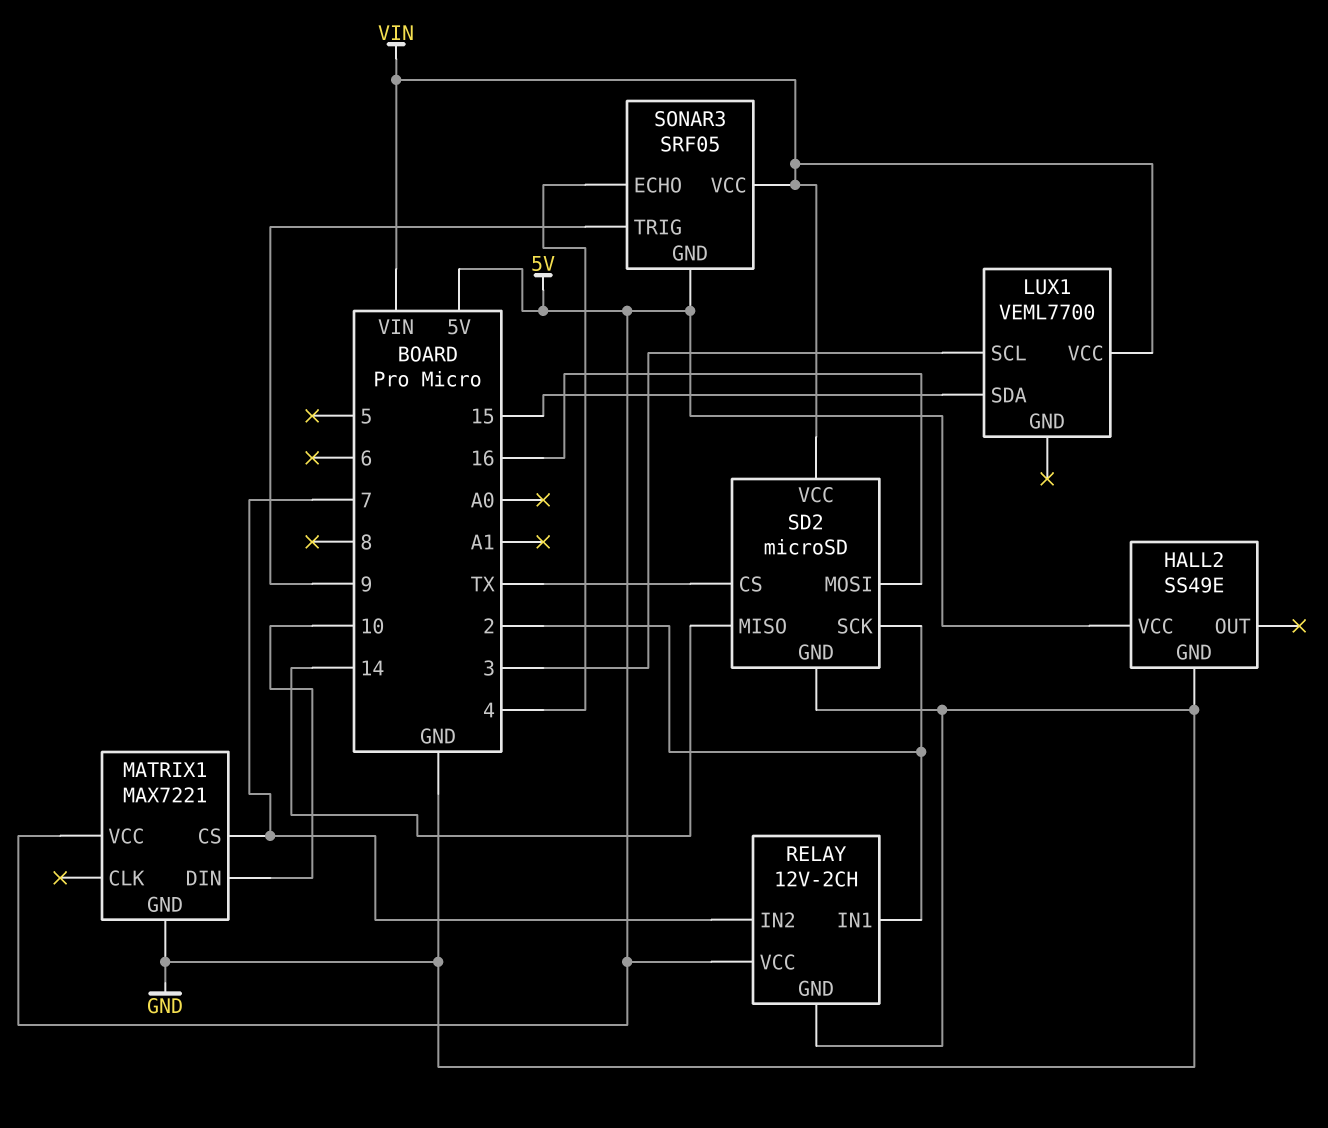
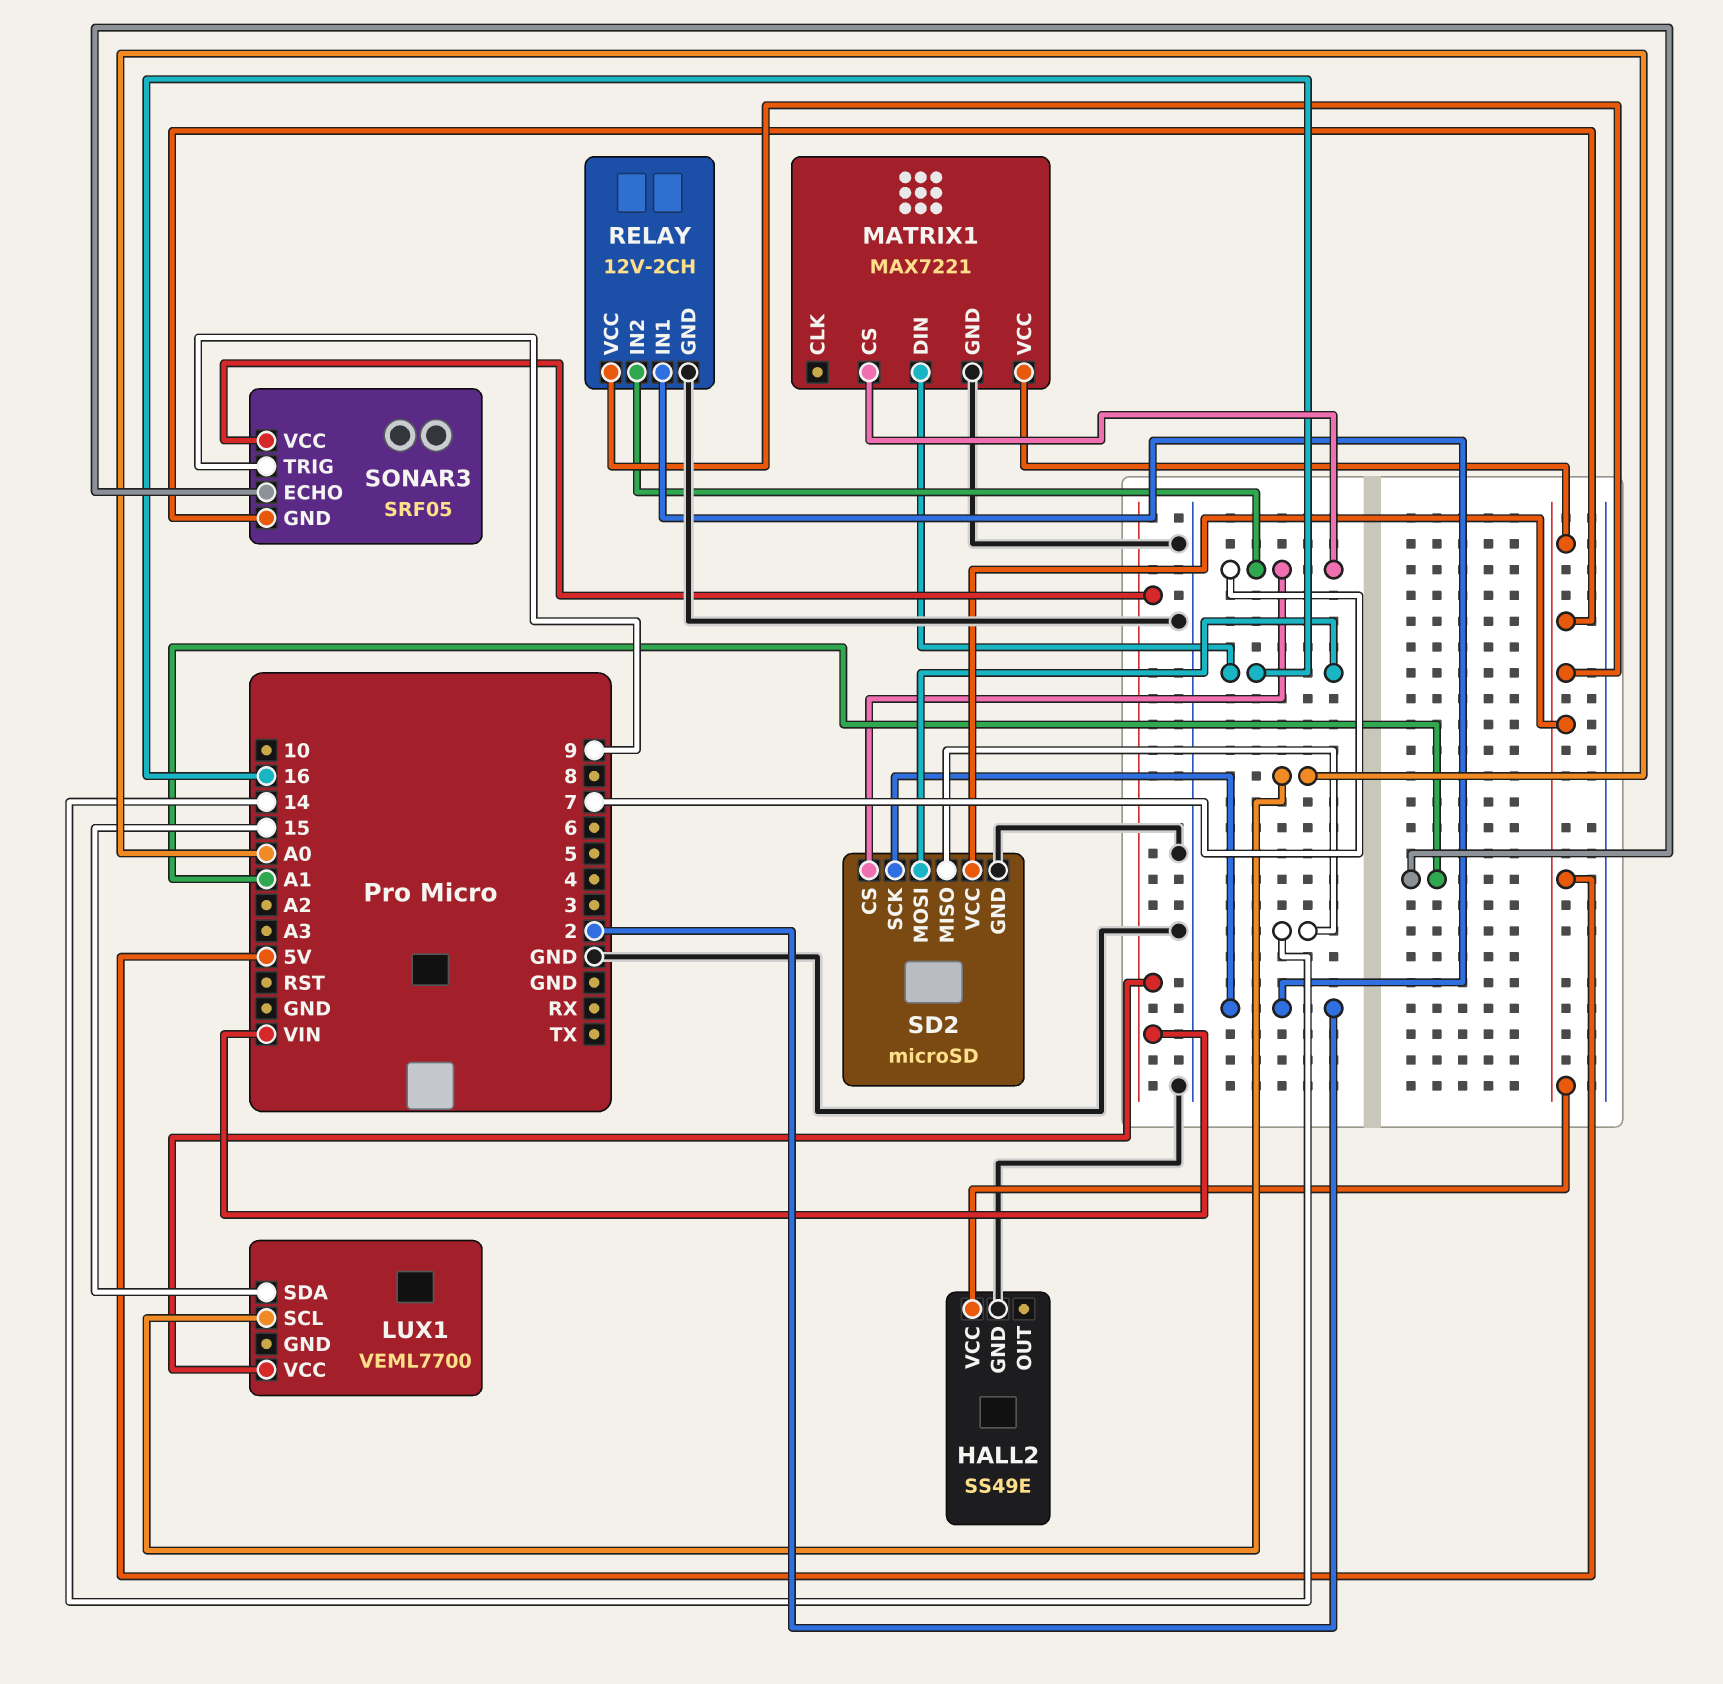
LUX1 pin SCL: 3 -> A0
MATRIX1 pin DIN: 10 -> 16
SD2 pin CS: TX -> 7
SD2 pin VCC: VIN -> 5V
SONAR3 pin ECHO: 4 -> A1

